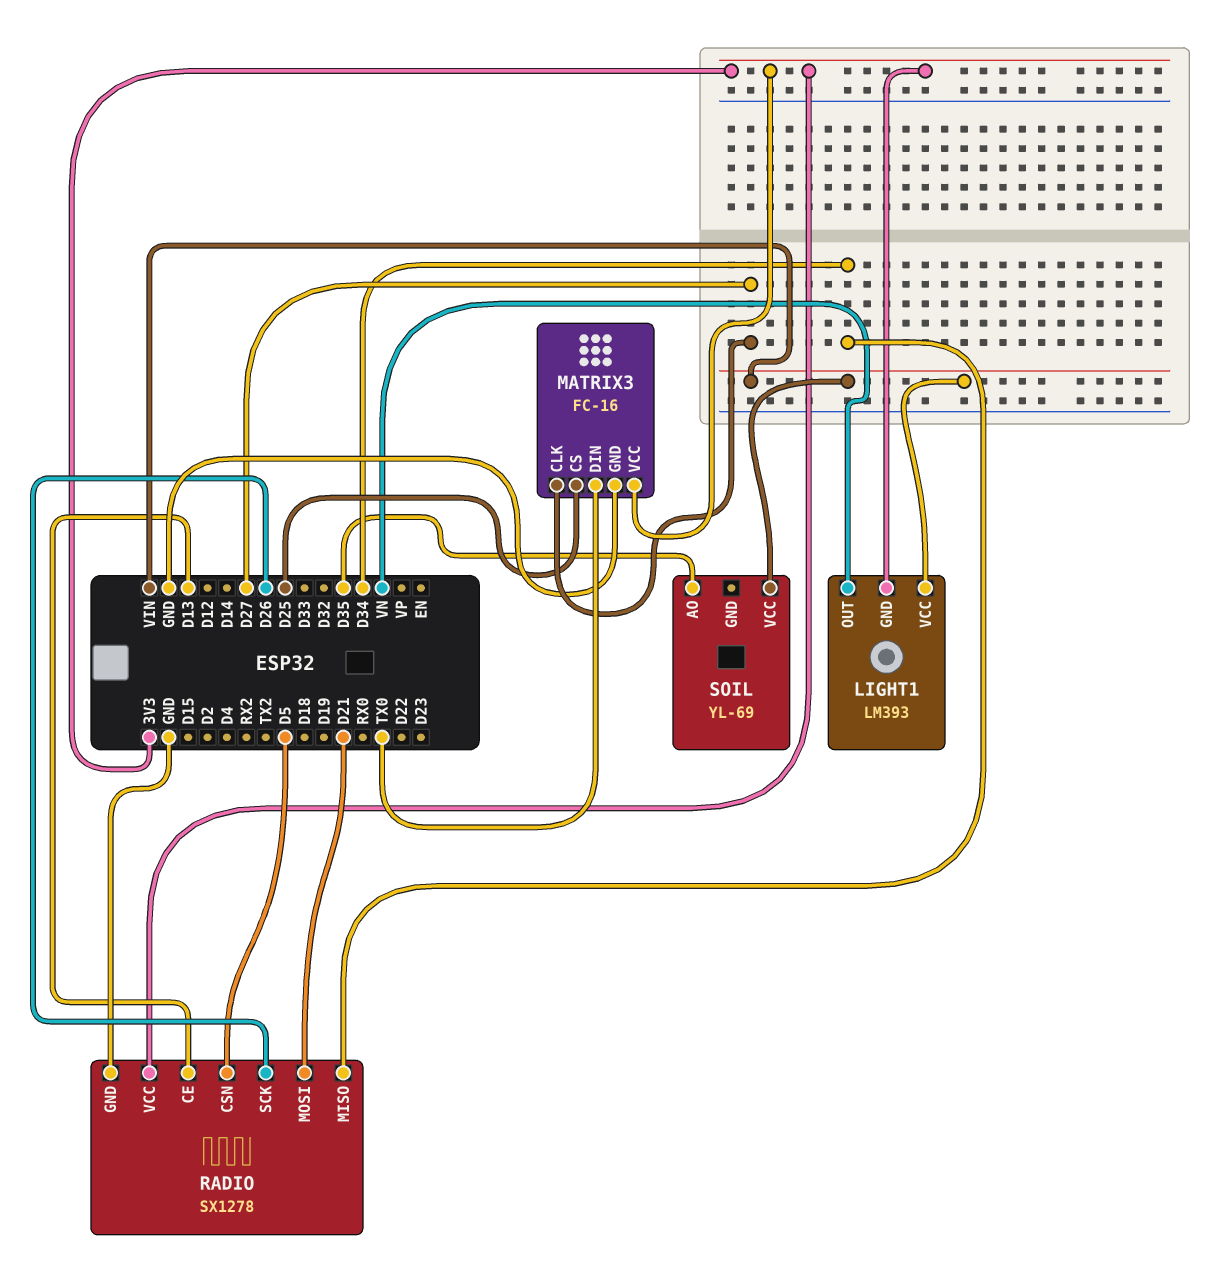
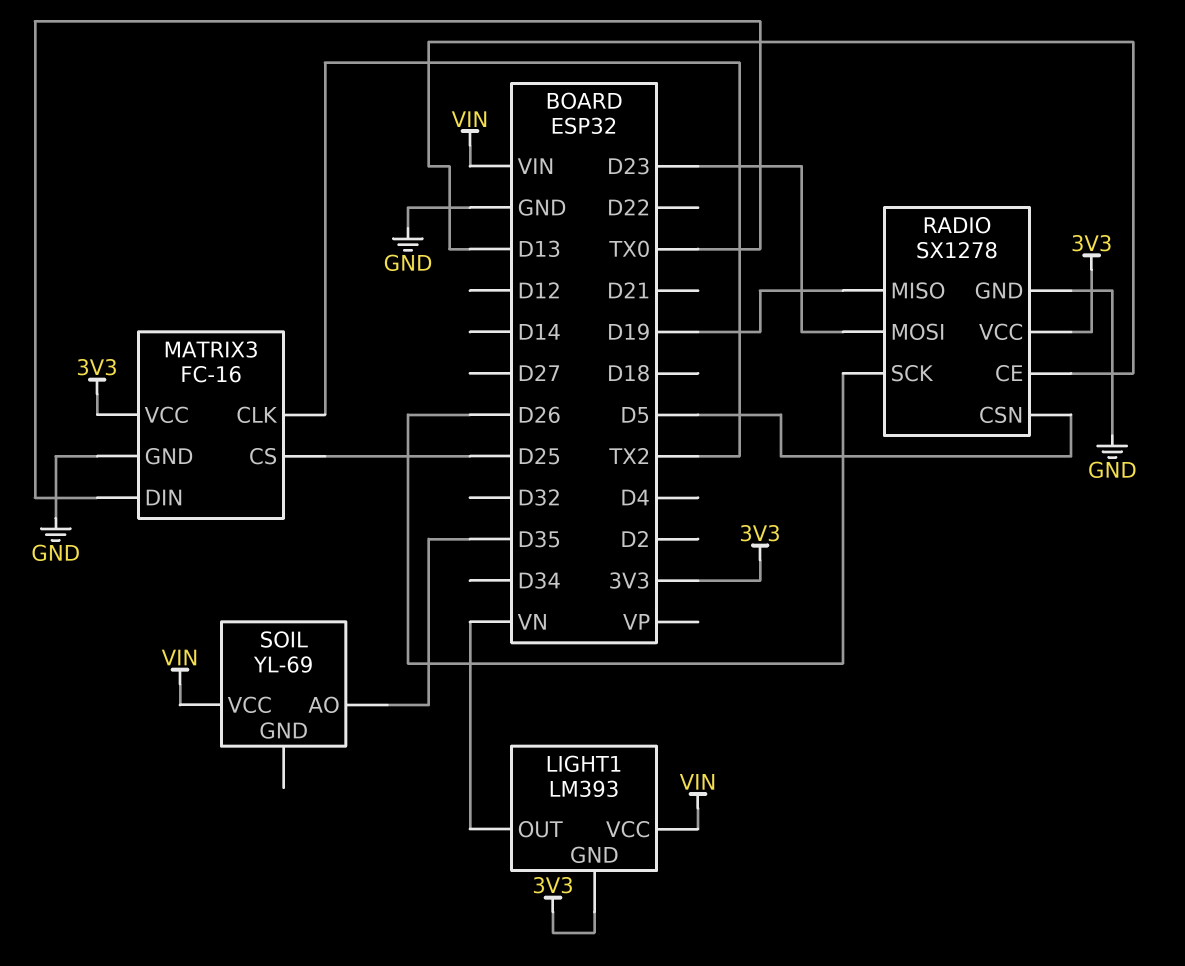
MATRIX3 pin CLK: D27 -> TX2
RADIO pin MISO: D34 -> D19
RADIO pin MOSI: D21 -> D23

